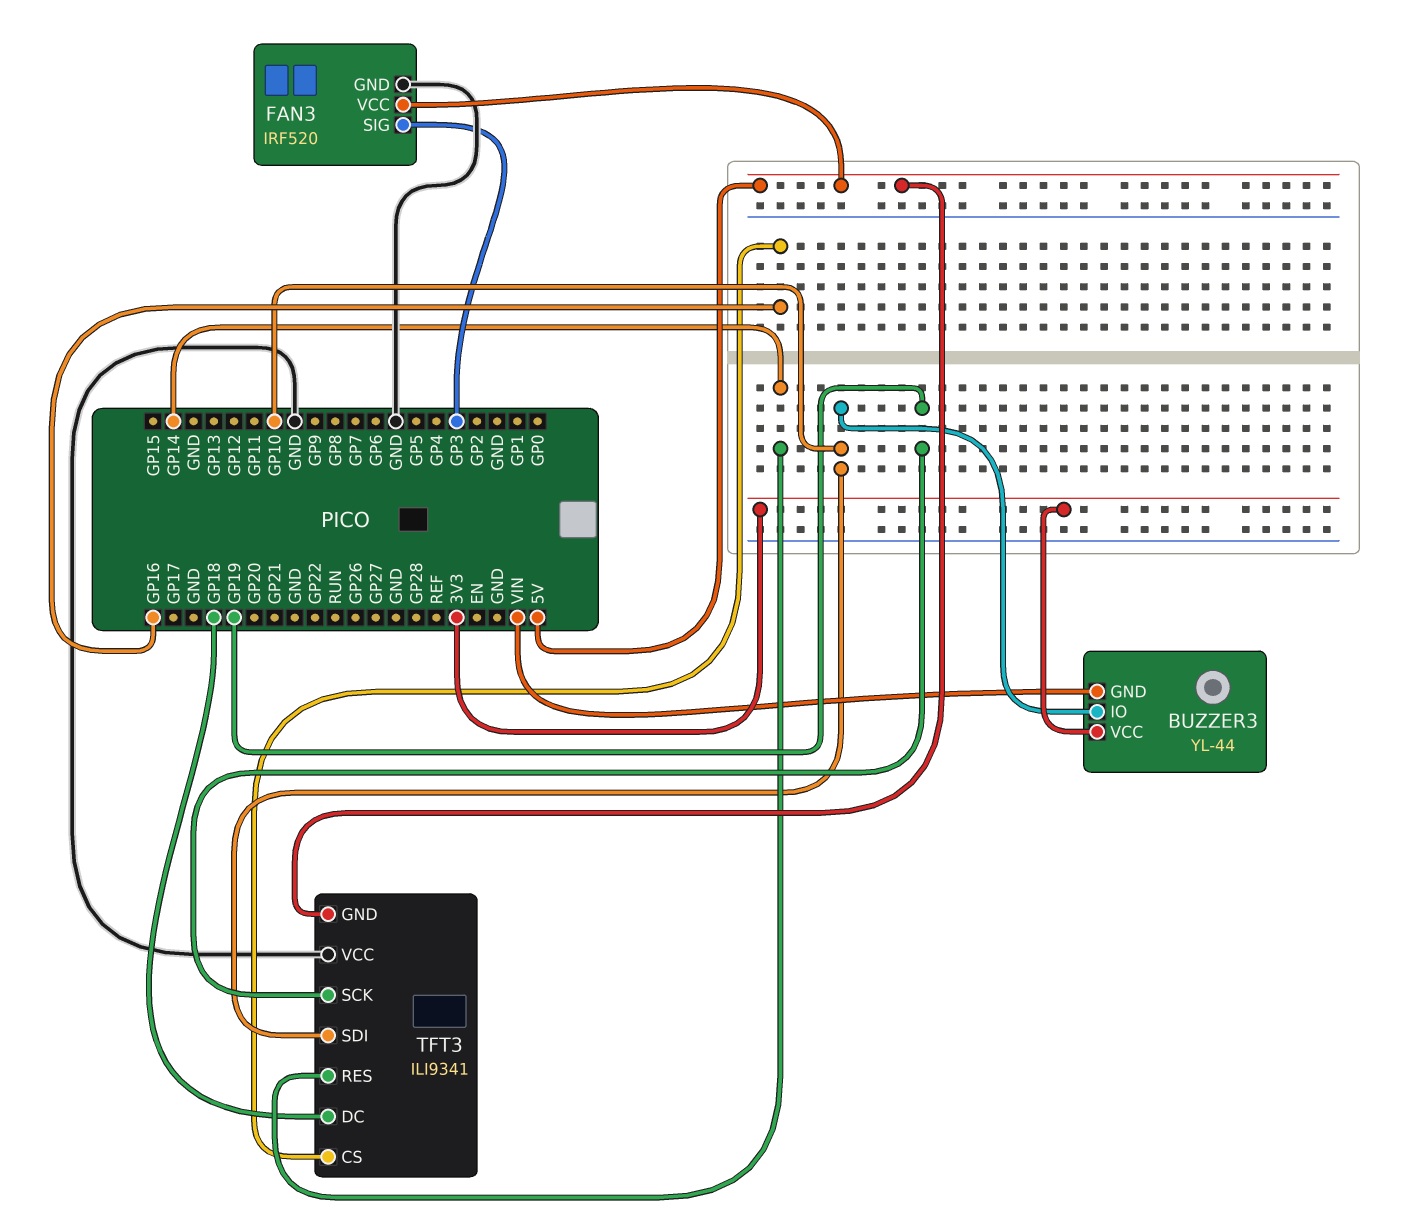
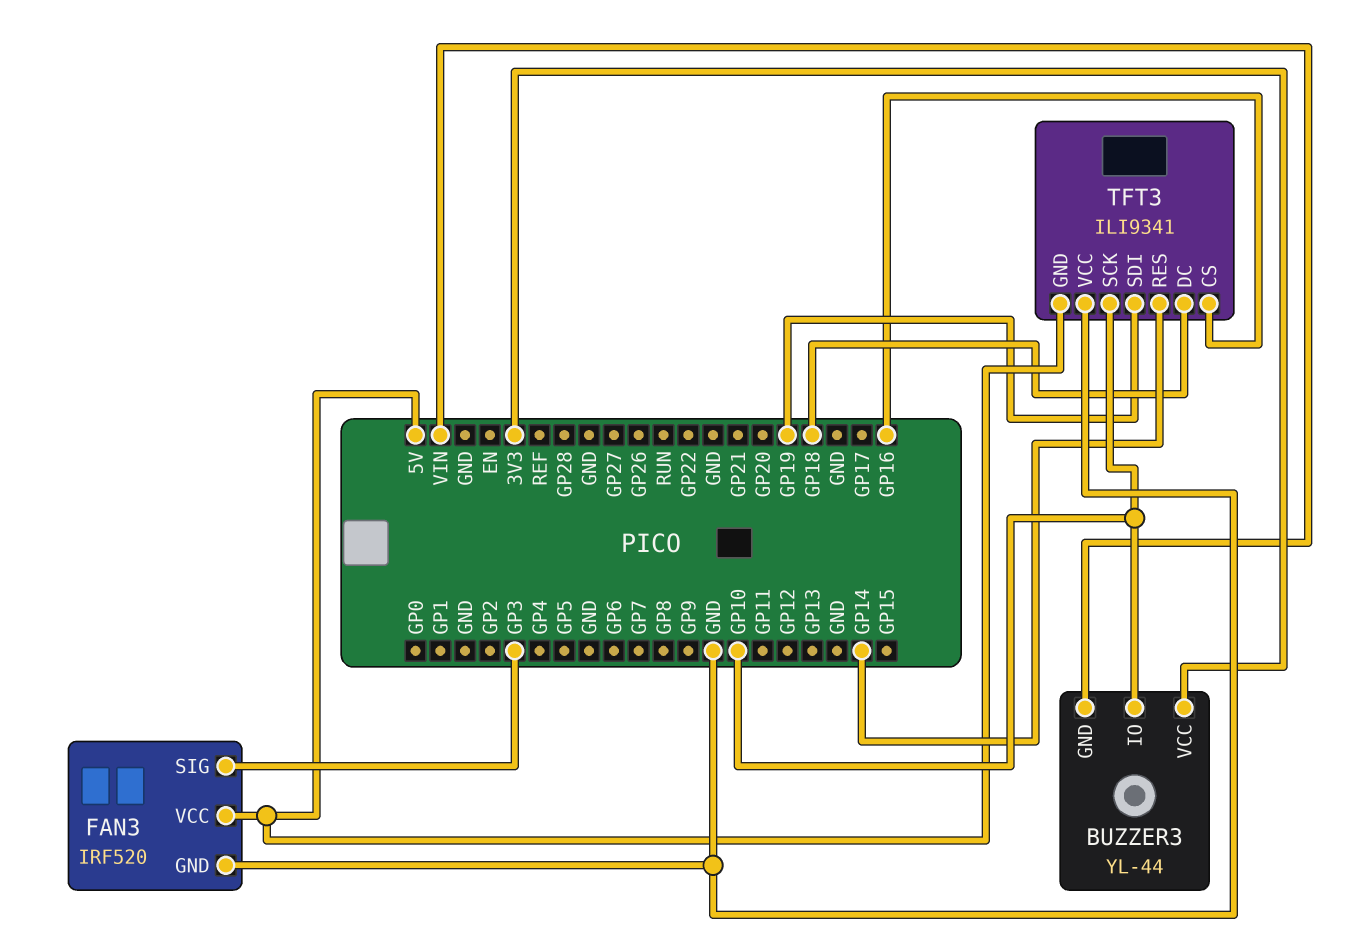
TFT3 pin SCK: GP19 -> GP10
TFT3 pin SDI: GP10 -> GP19

